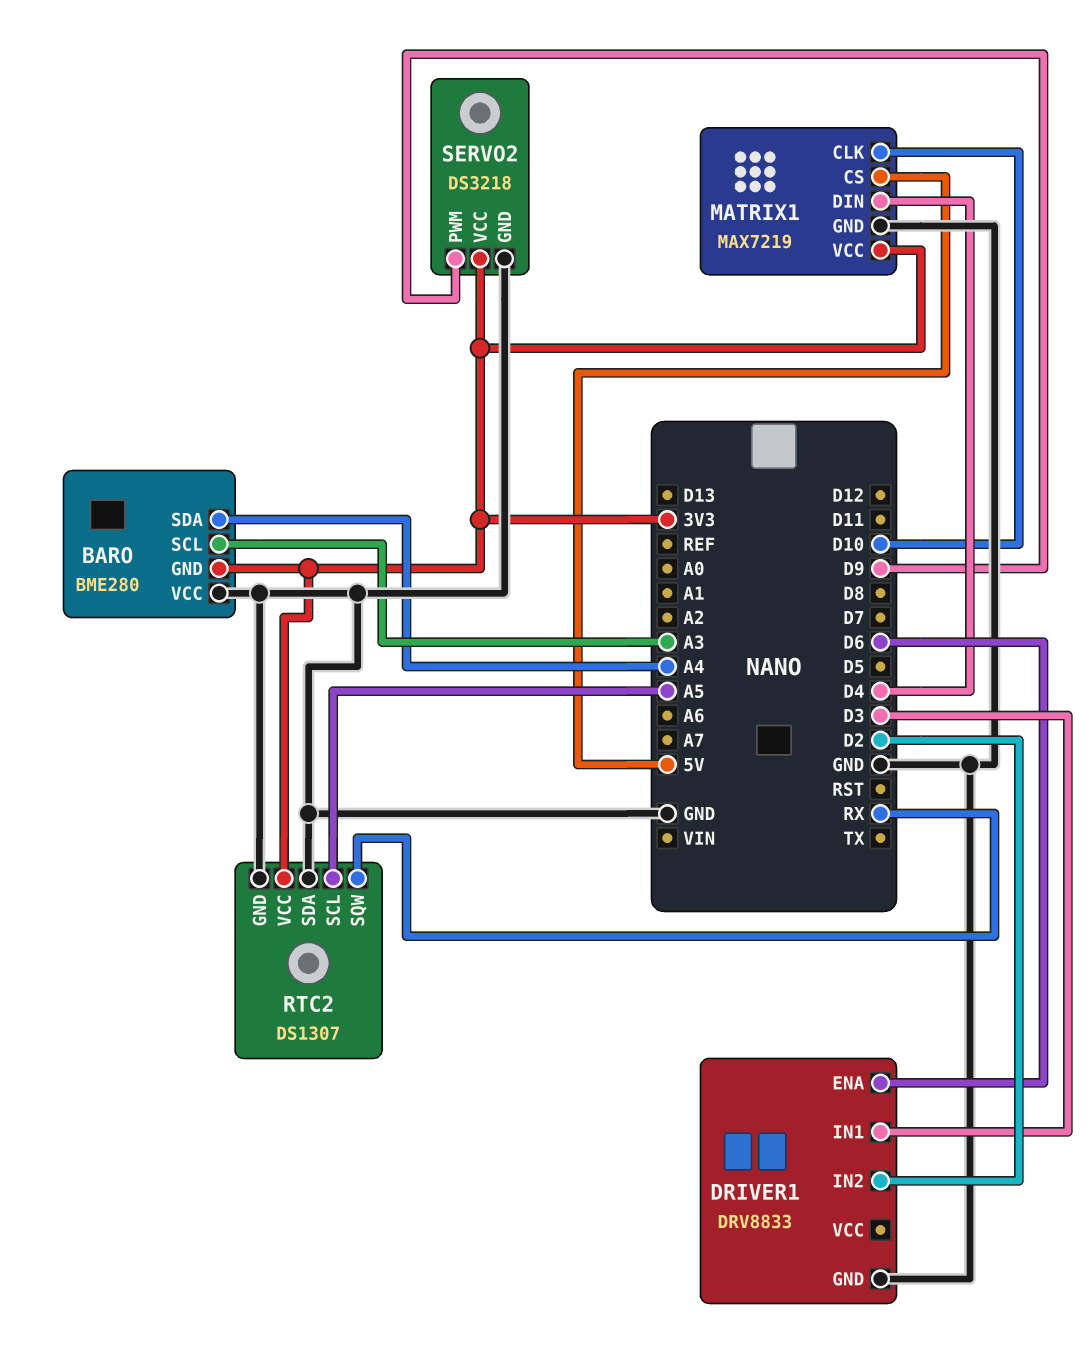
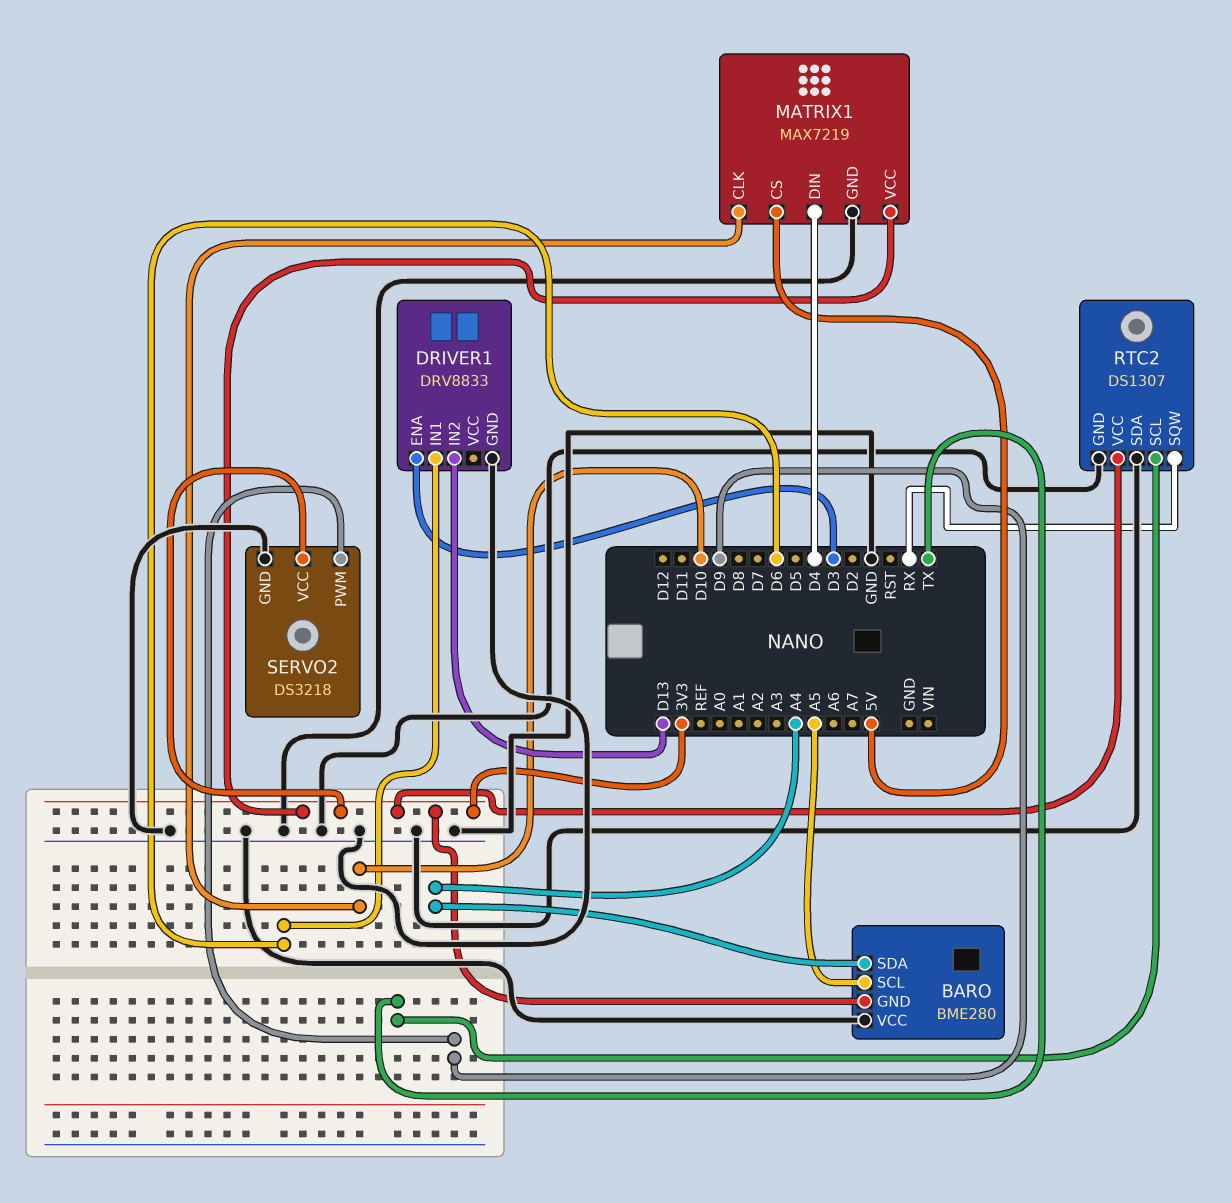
BARO pin SCL: A3 -> A5
DRIVER1 pin ENA: D6 -> D3
DRIVER1 pin IN1: D3 -> D6
DRIVER1 pin IN2: D2 -> D13
RTC2 pin SCL: A5 -> TX

